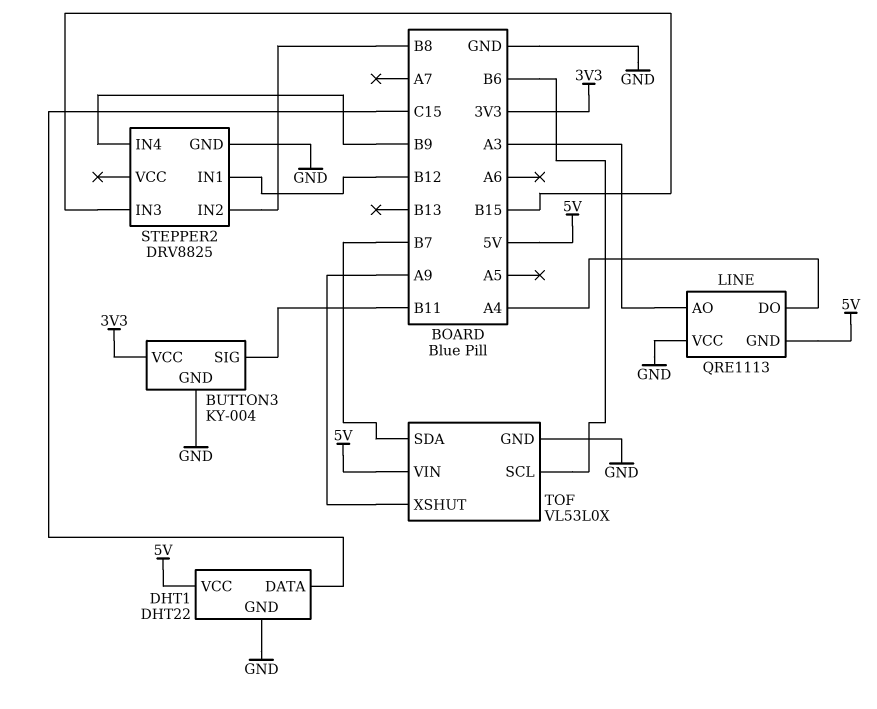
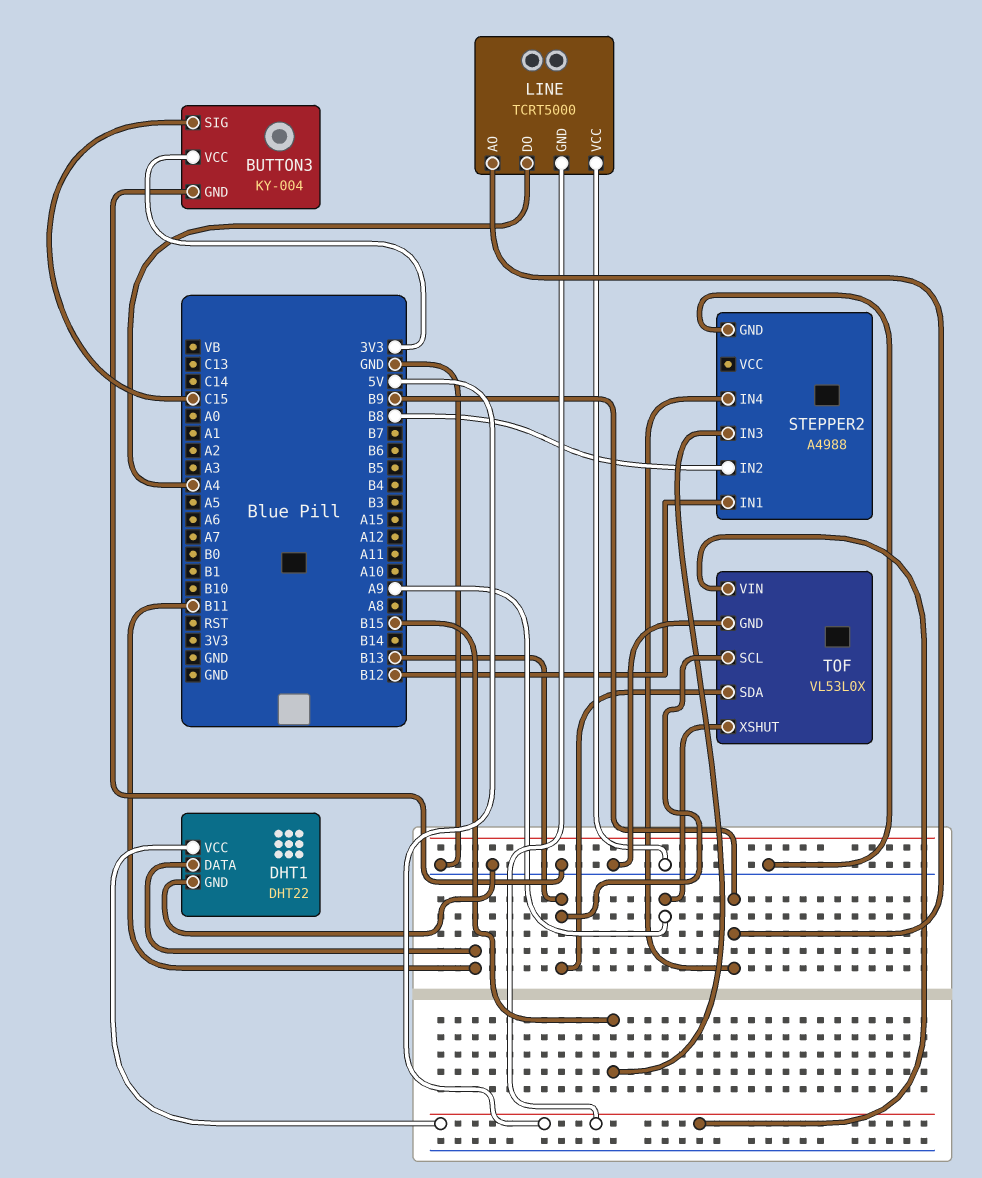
BUTTON3 pin SIG: B11 -> C15
DHT1 pin DATA: C15 -> B11
LINE: QRE1113 -> TCRT5000
LINE pin AO: A3 -> B9
STEPPER2: DRV8825 -> A4988
TOF pin SCL: B6 -> B13
TOF pin SDA: B7 -> B13

